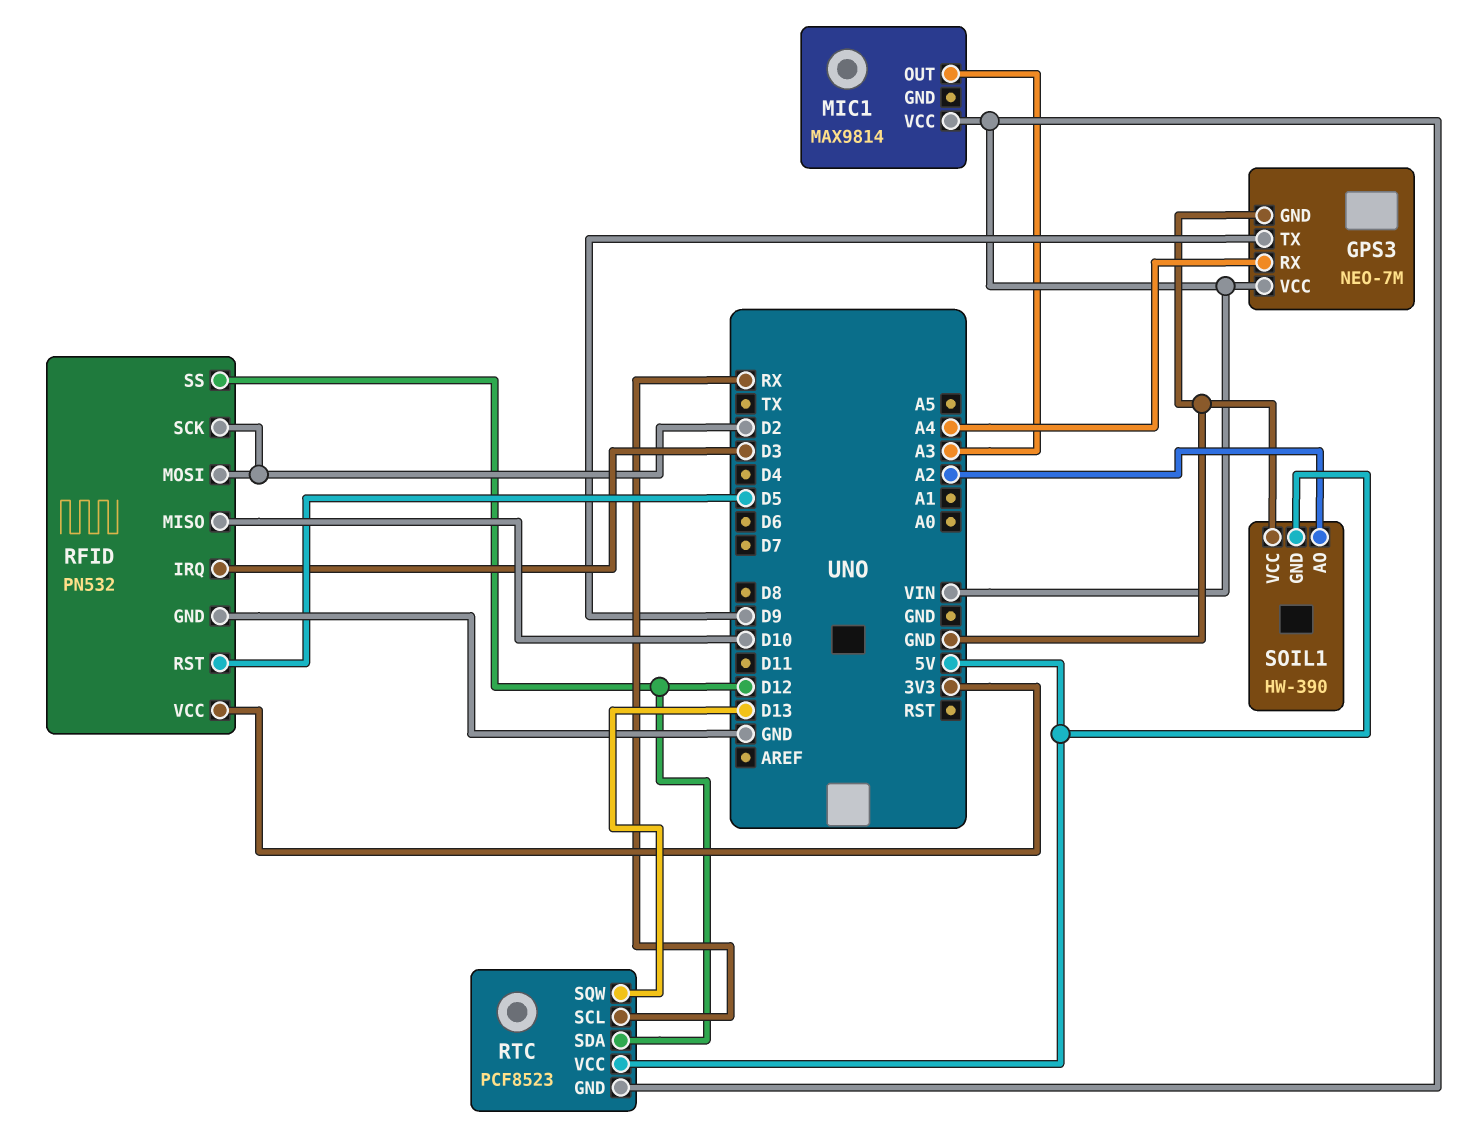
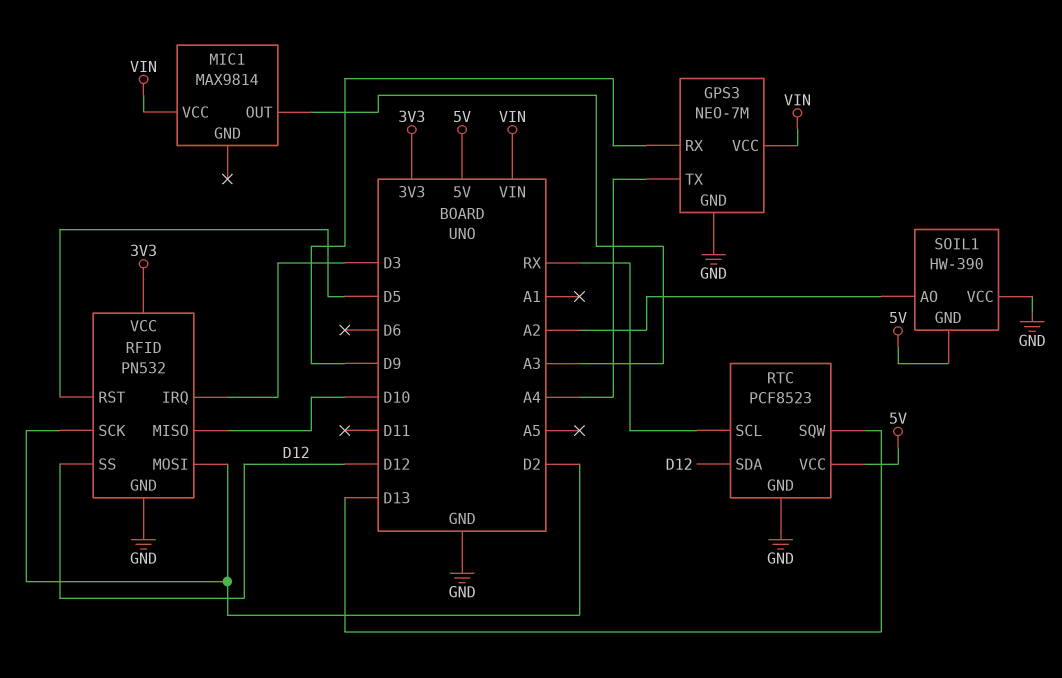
GPS3 pin RX: A4 -> D9
GPS3 pin TX: D9 -> A4
RTC pin GND: VIN -> GND

